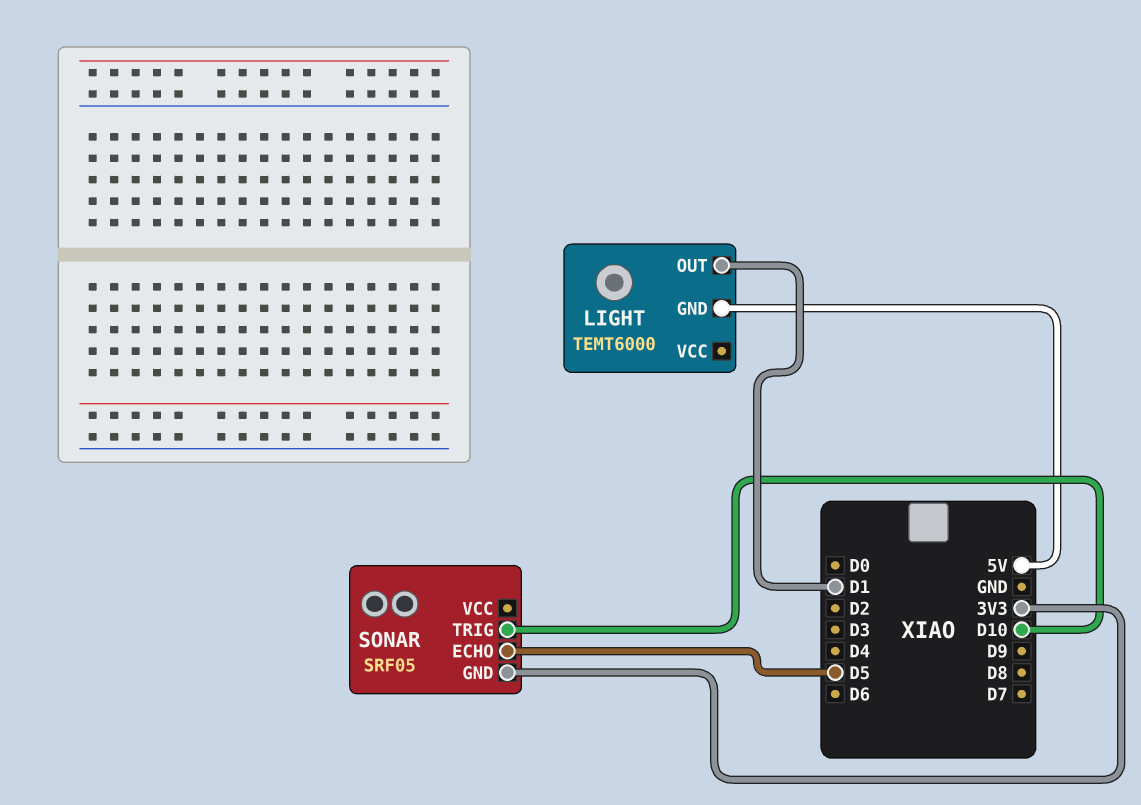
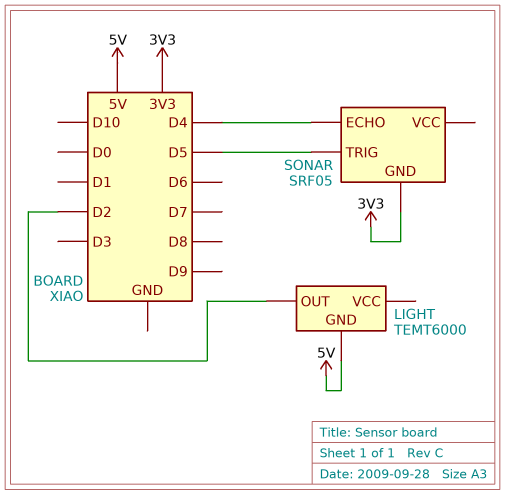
LIGHT pin OUT: D1 -> D2
SONAR pin ECHO: D5 -> D4
SONAR pin TRIG: D10 -> D5

